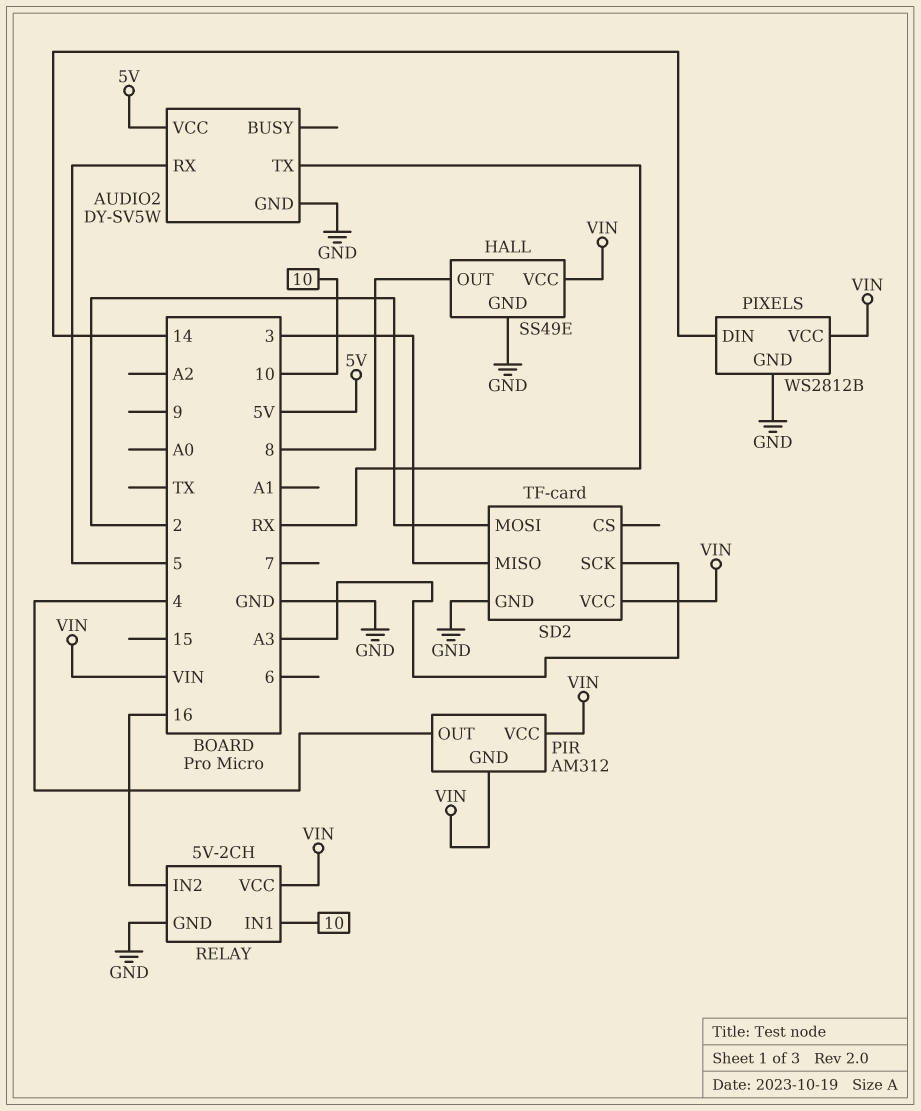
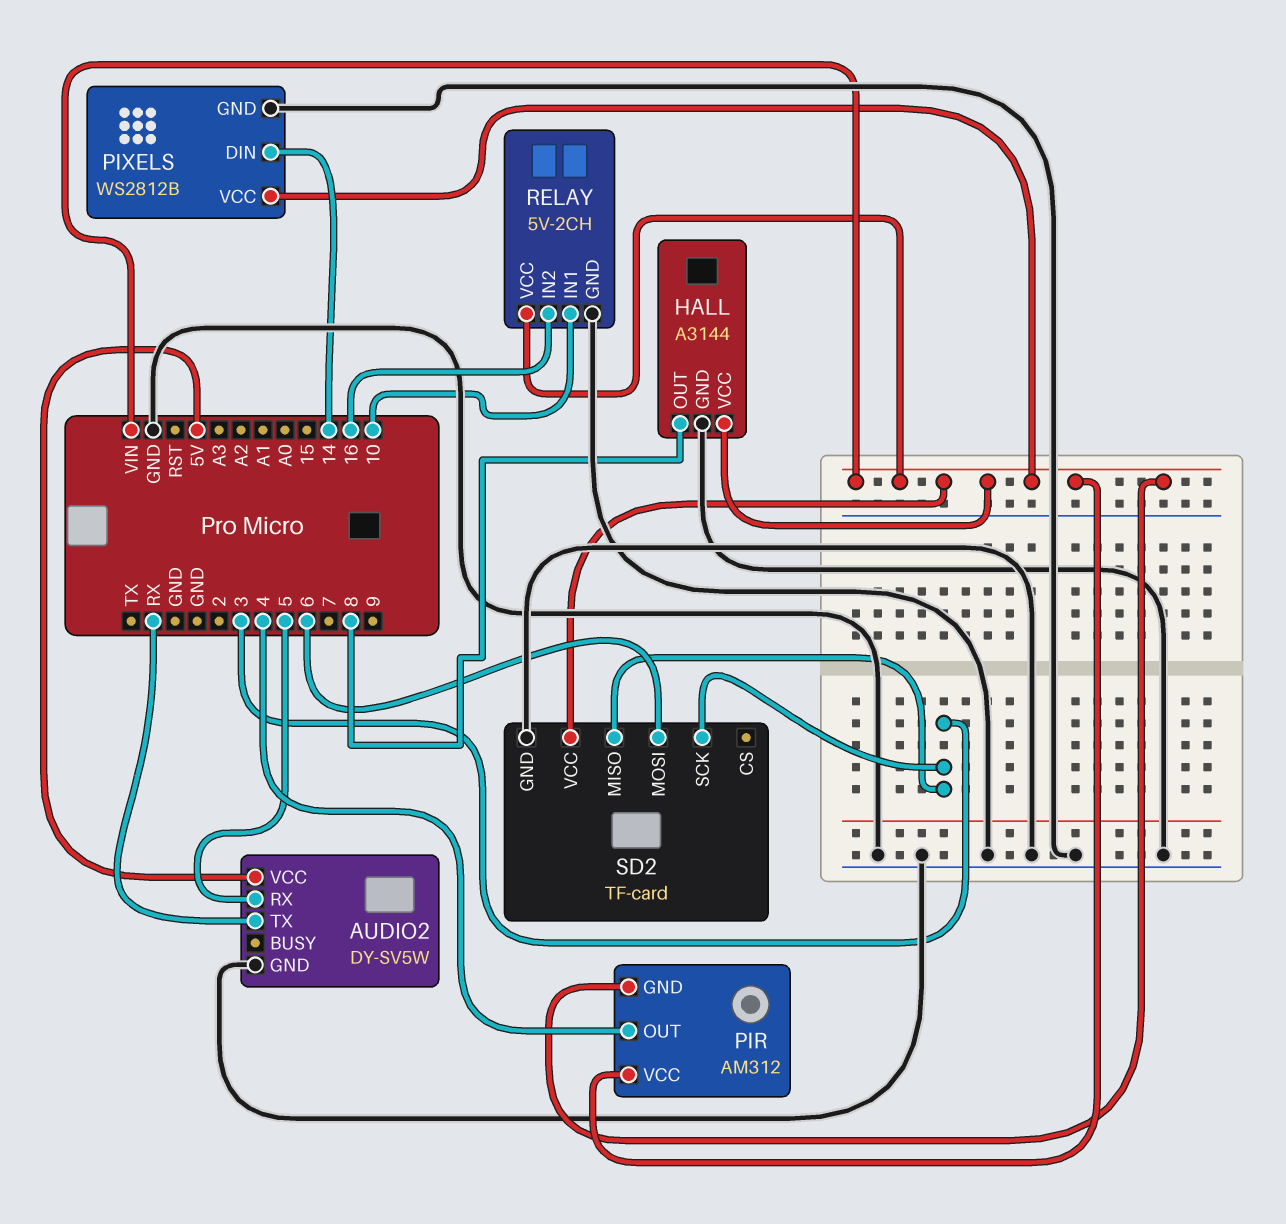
HALL: SS49E -> A3144
SD2 pin MOSI: 2 -> 6
SD2 pin SCK: A3 -> 3

